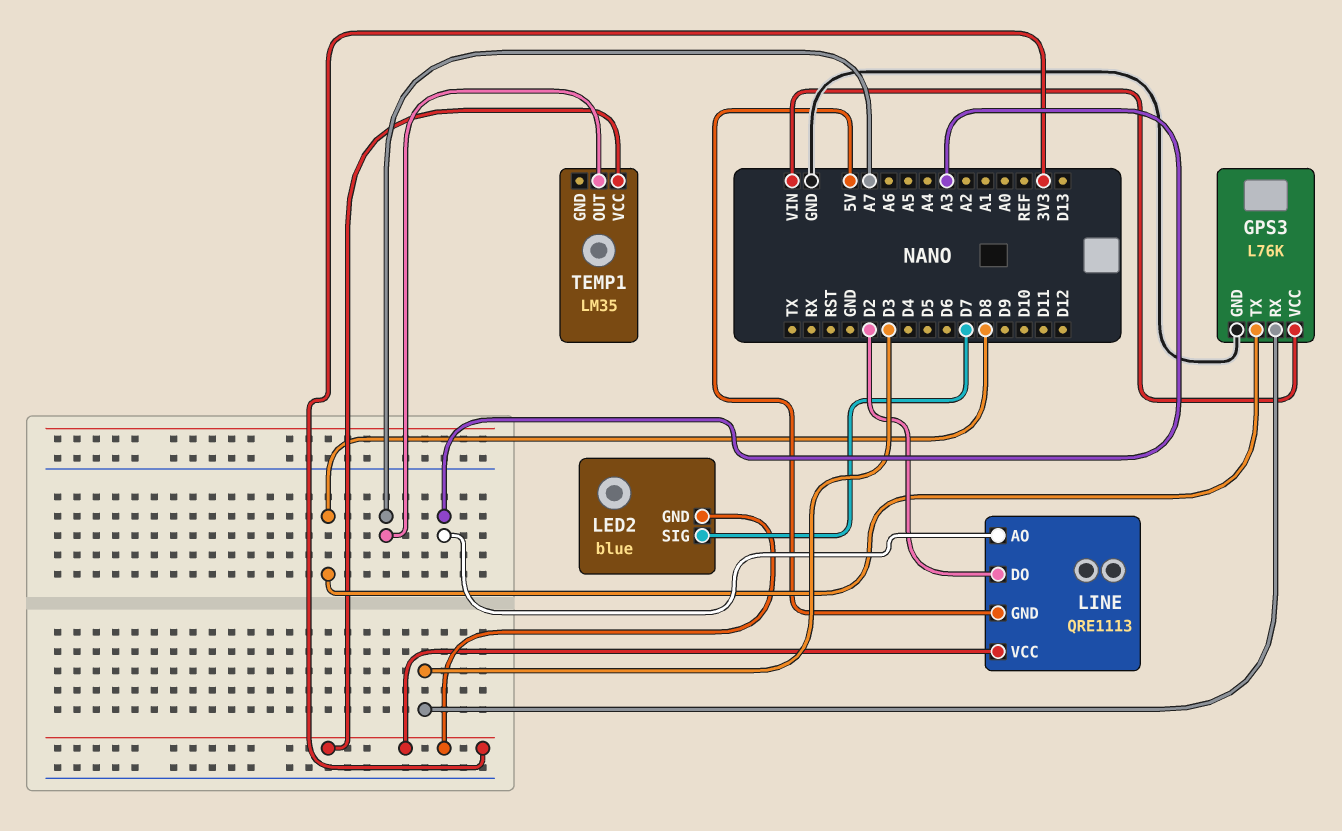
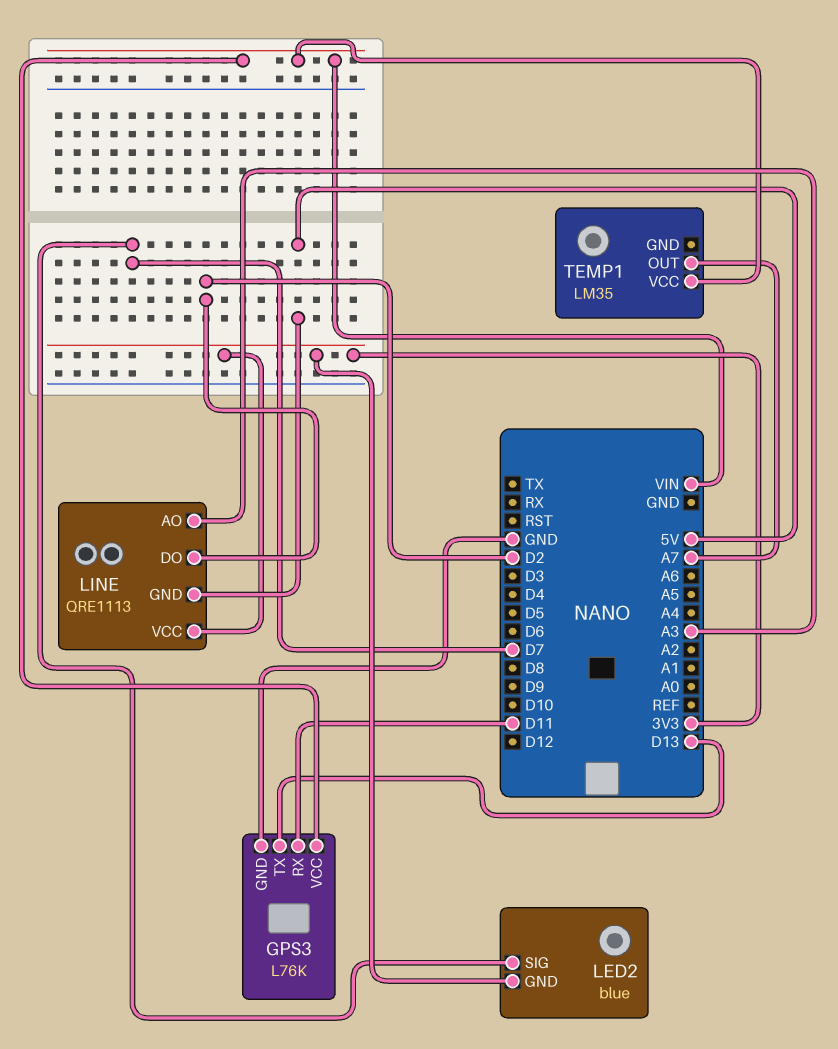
GPS3 pin RX: D3 -> D11
GPS3 pin TX: D8 -> D13
TEMP1 pin VCC: 3V3 -> VIN

